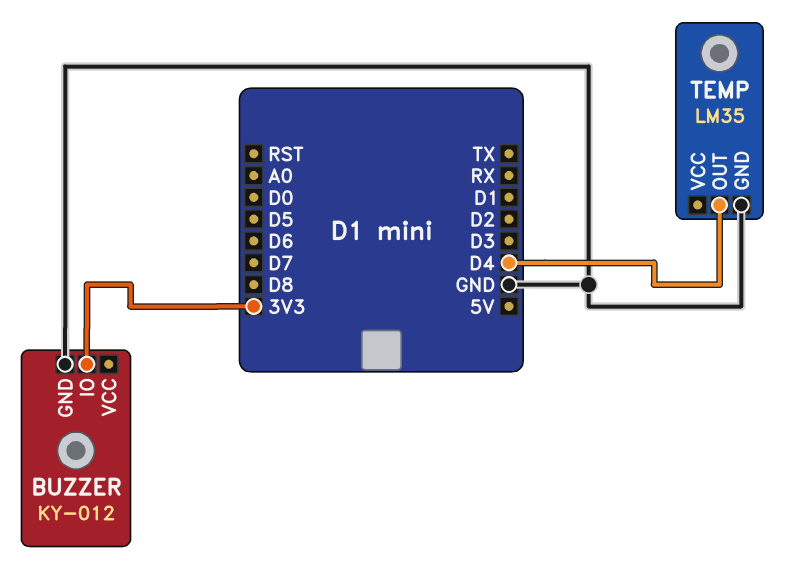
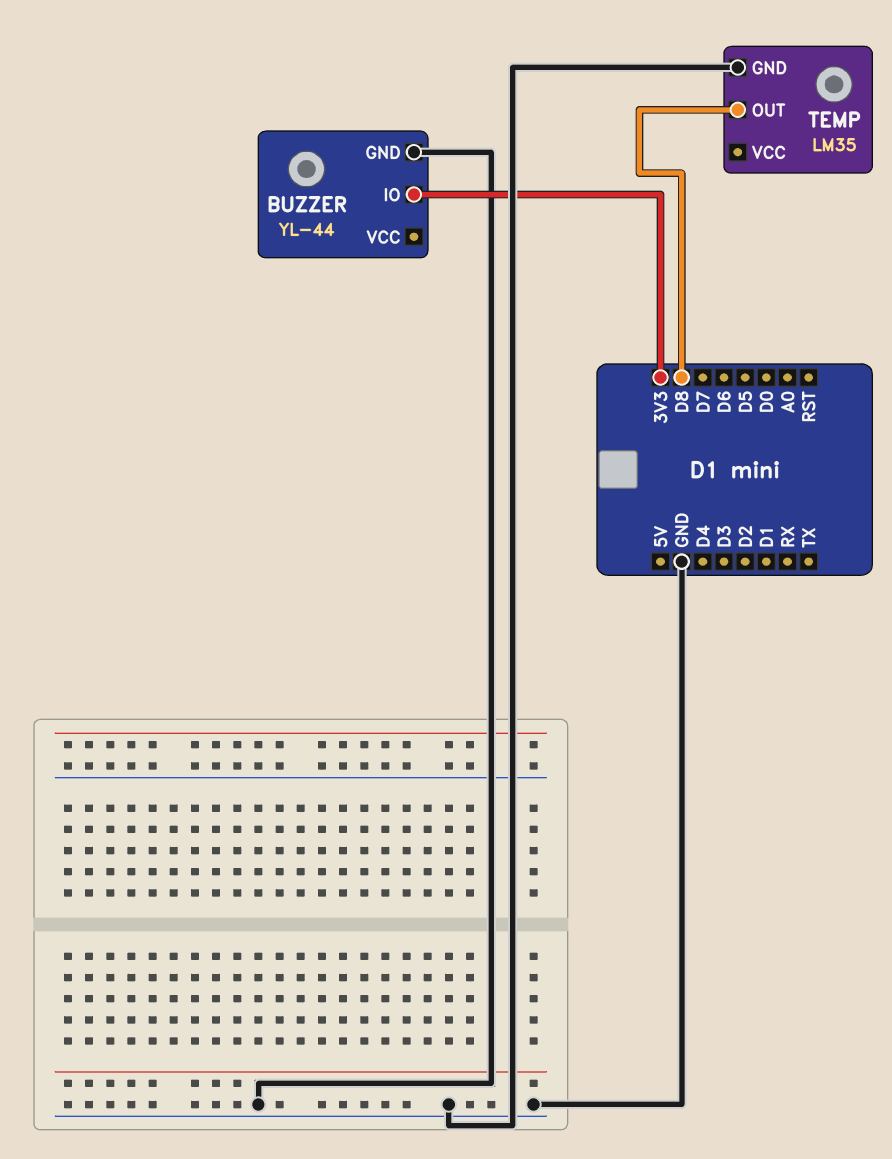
BUZZER: KY-012 -> YL-44
TEMP pin OUT: D4 -> D8

